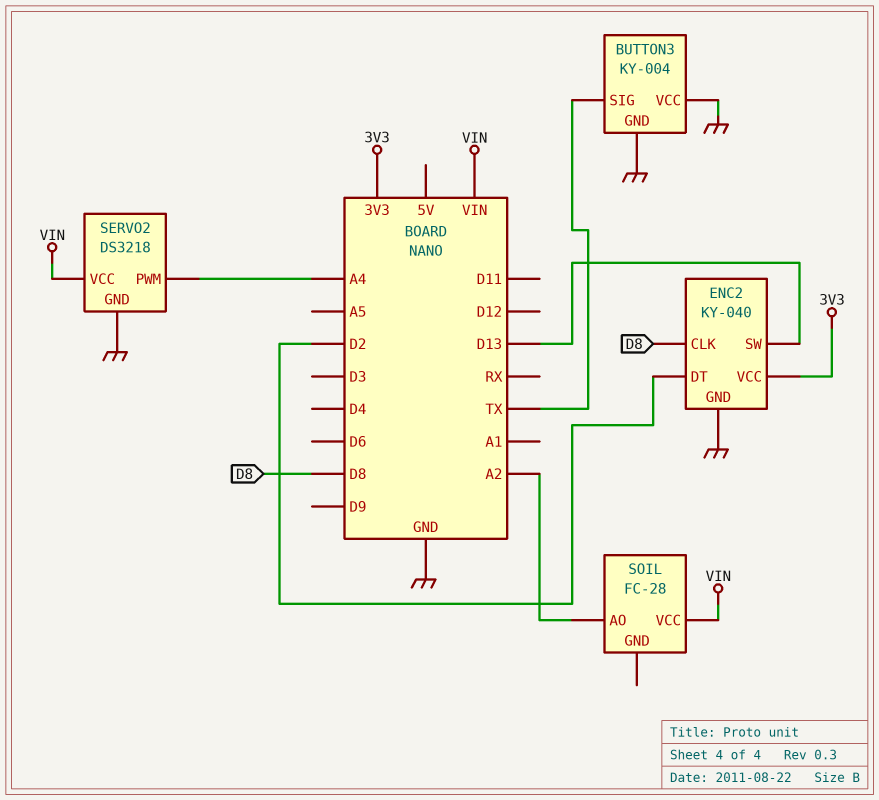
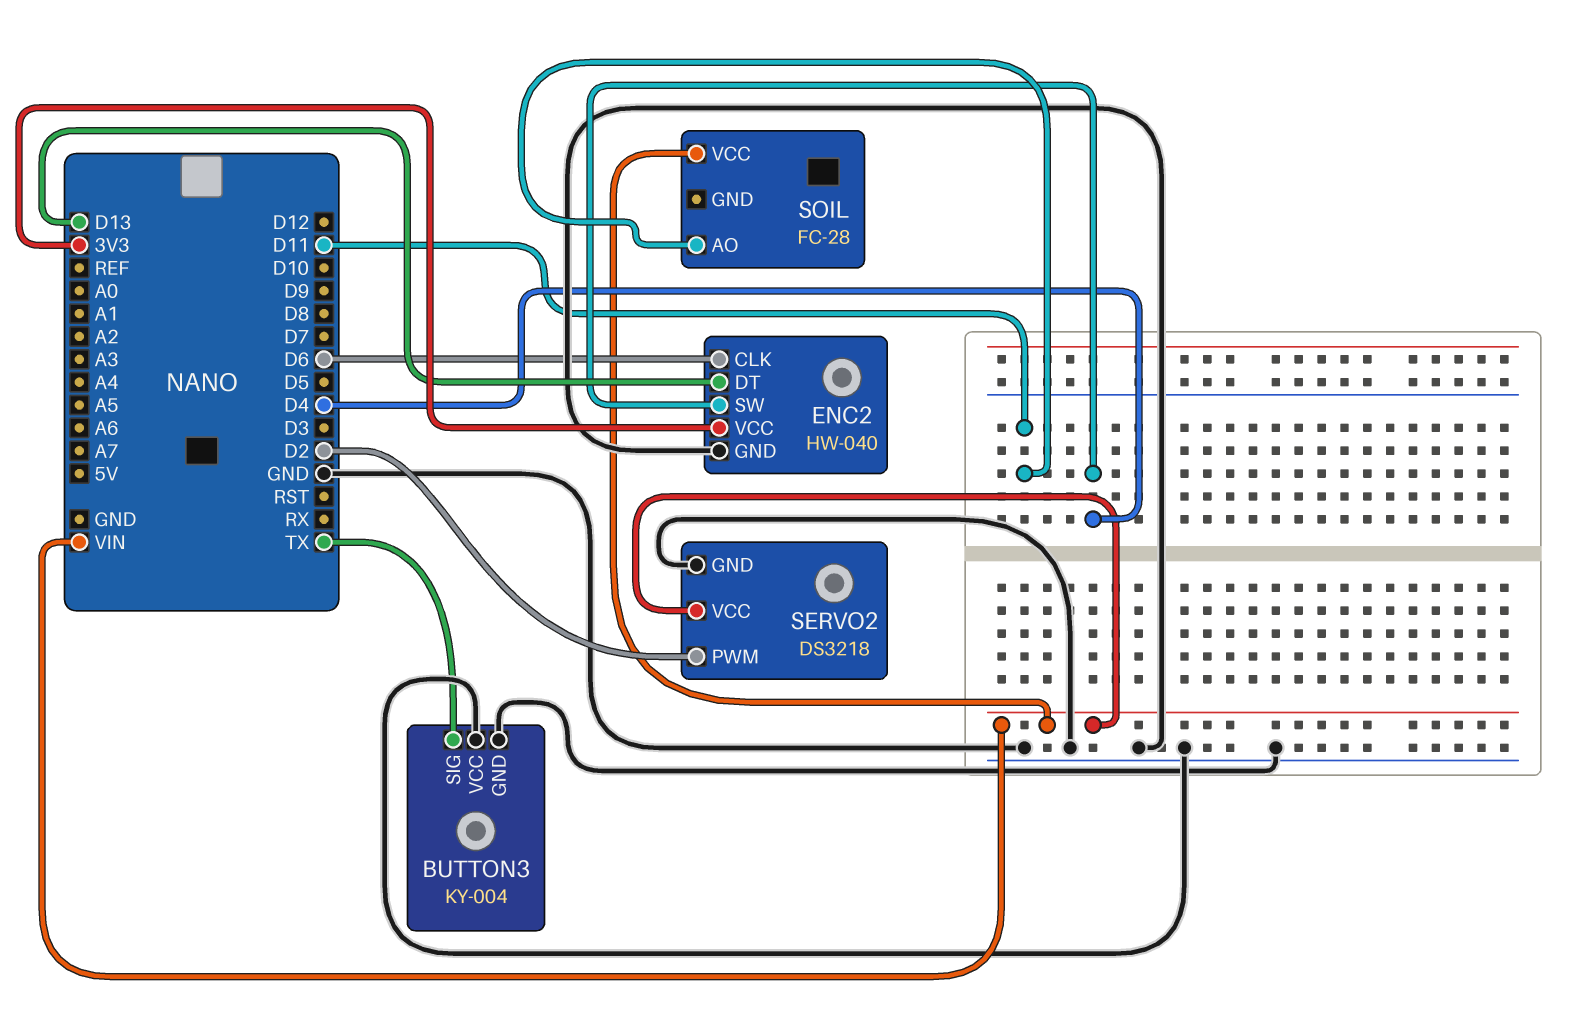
ENC2: KY-040 -> HW-040
ENC2 pin CLK: D8 -> D6
ENC2 pin DT: D2 -> D13
ENC2 pin SW: D13 -> D4
SERVO2 pin PWM: A4 -> D2
SOIL pin AO: A2 -> D11

